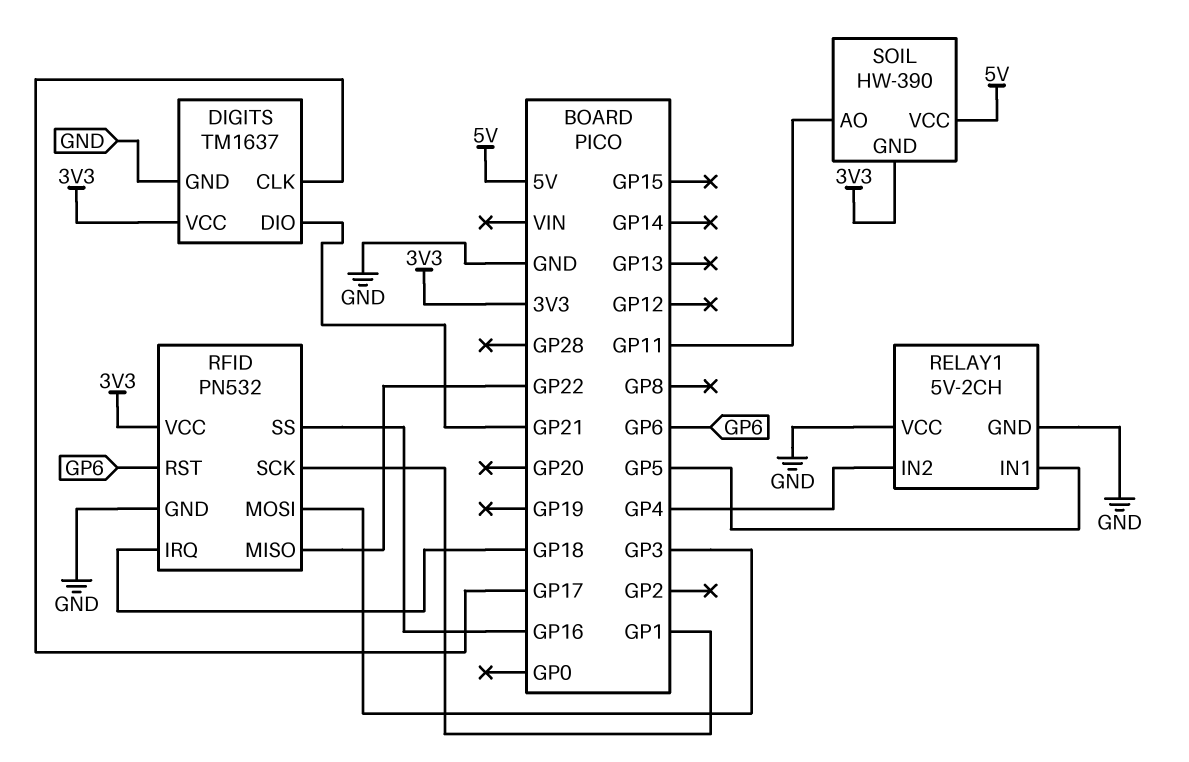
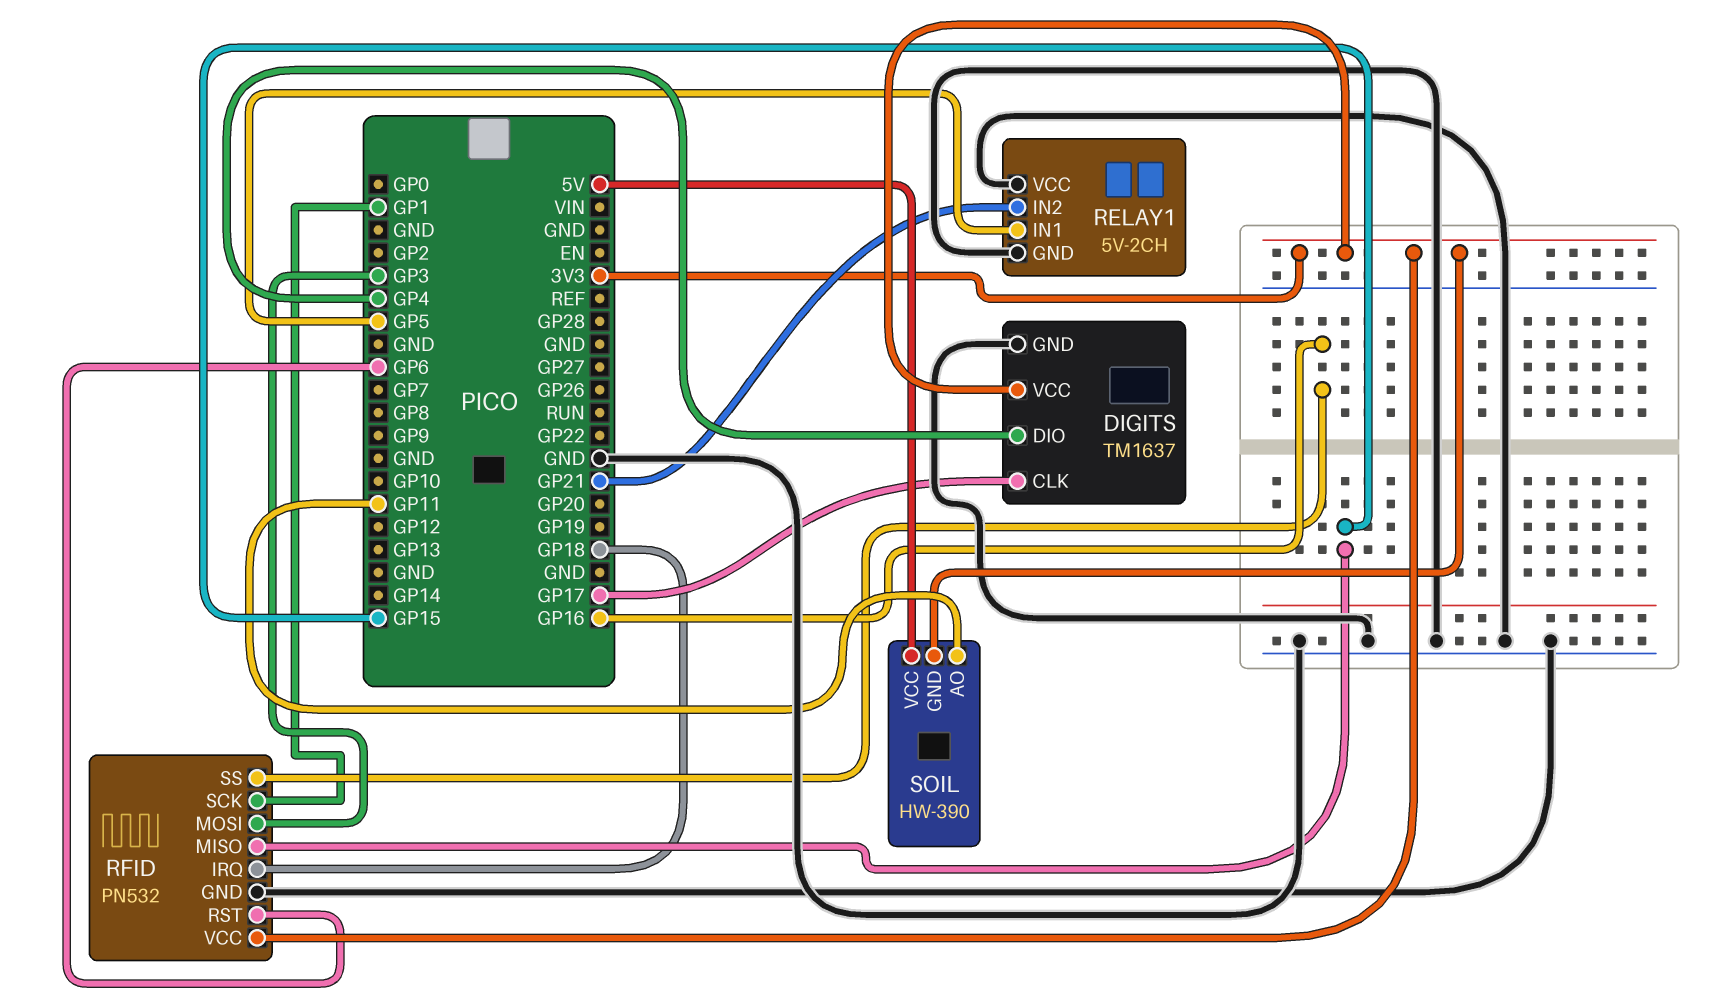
DIGITS pin DIO: GP21 -> GP4
RELAY1 pin IN2: GP4 -> GP21
RFID pin MISO: GP22 -> GP15

